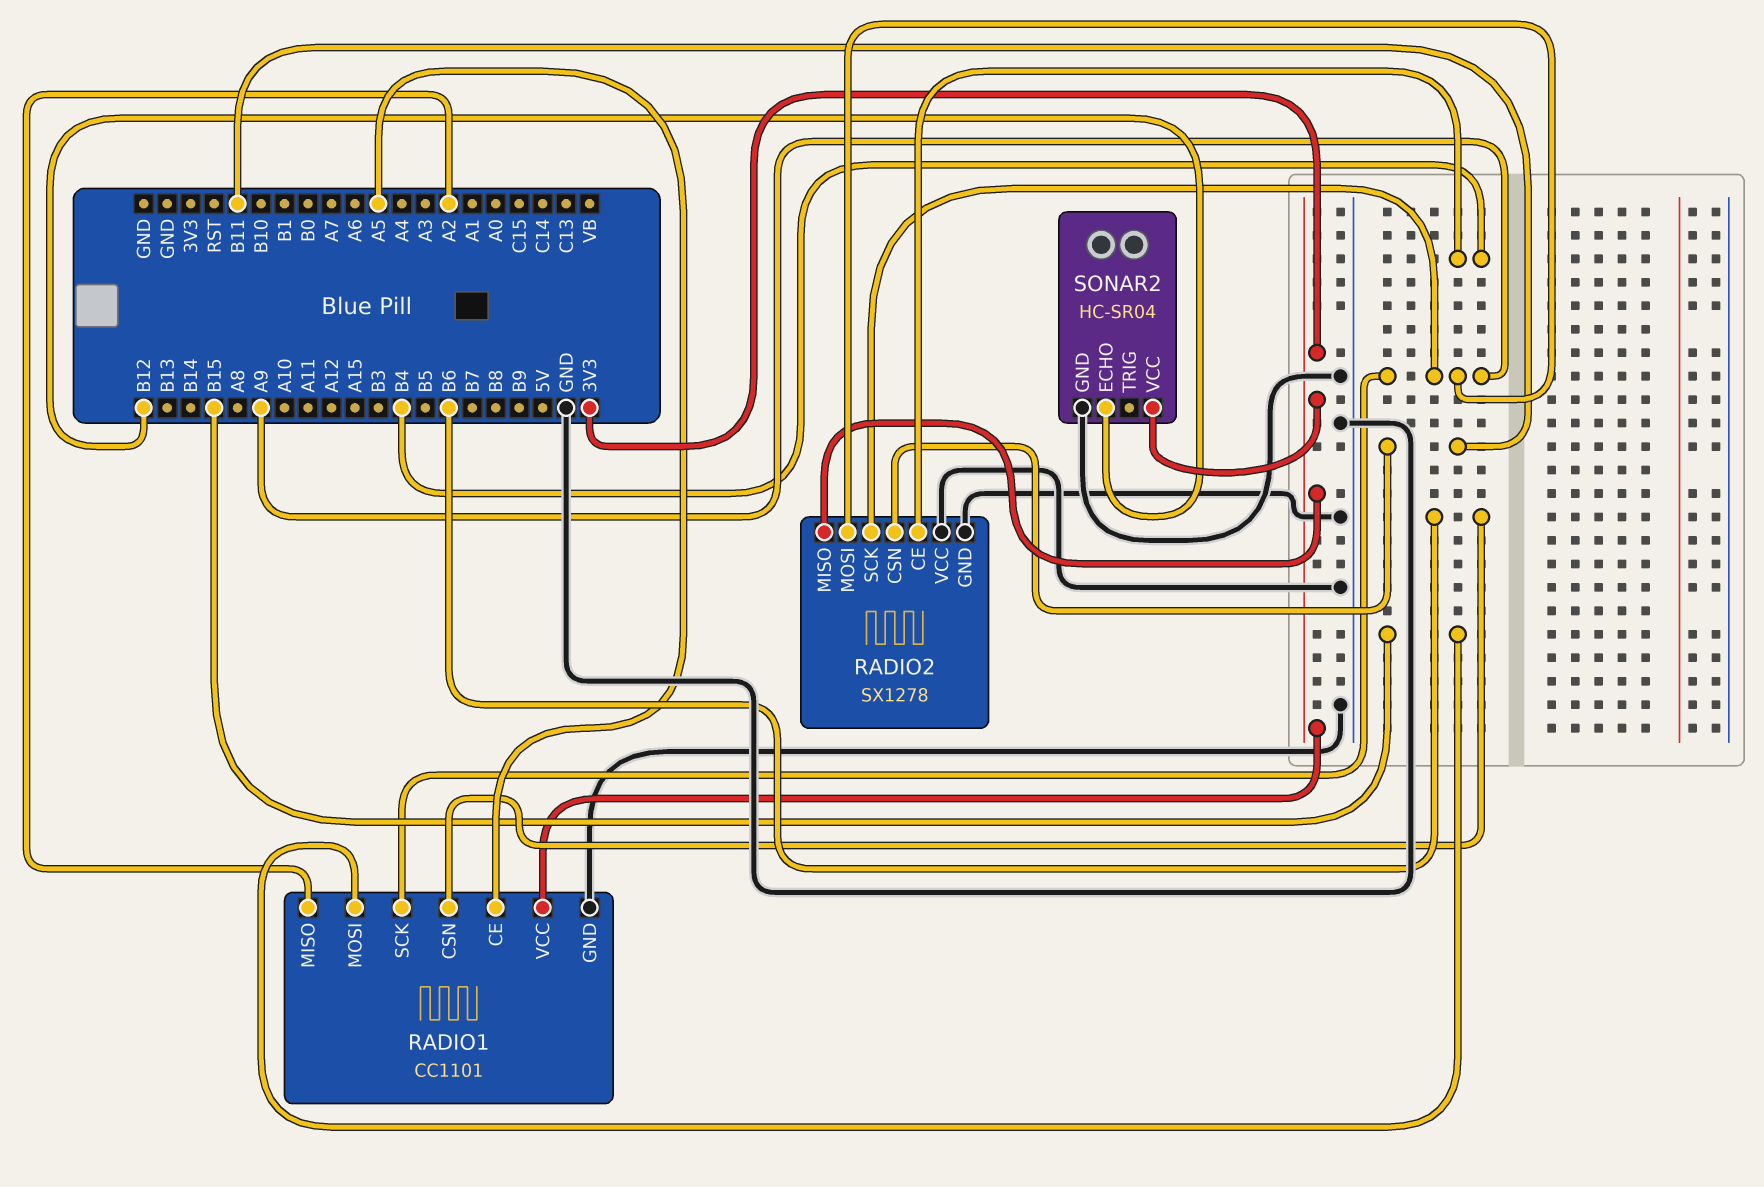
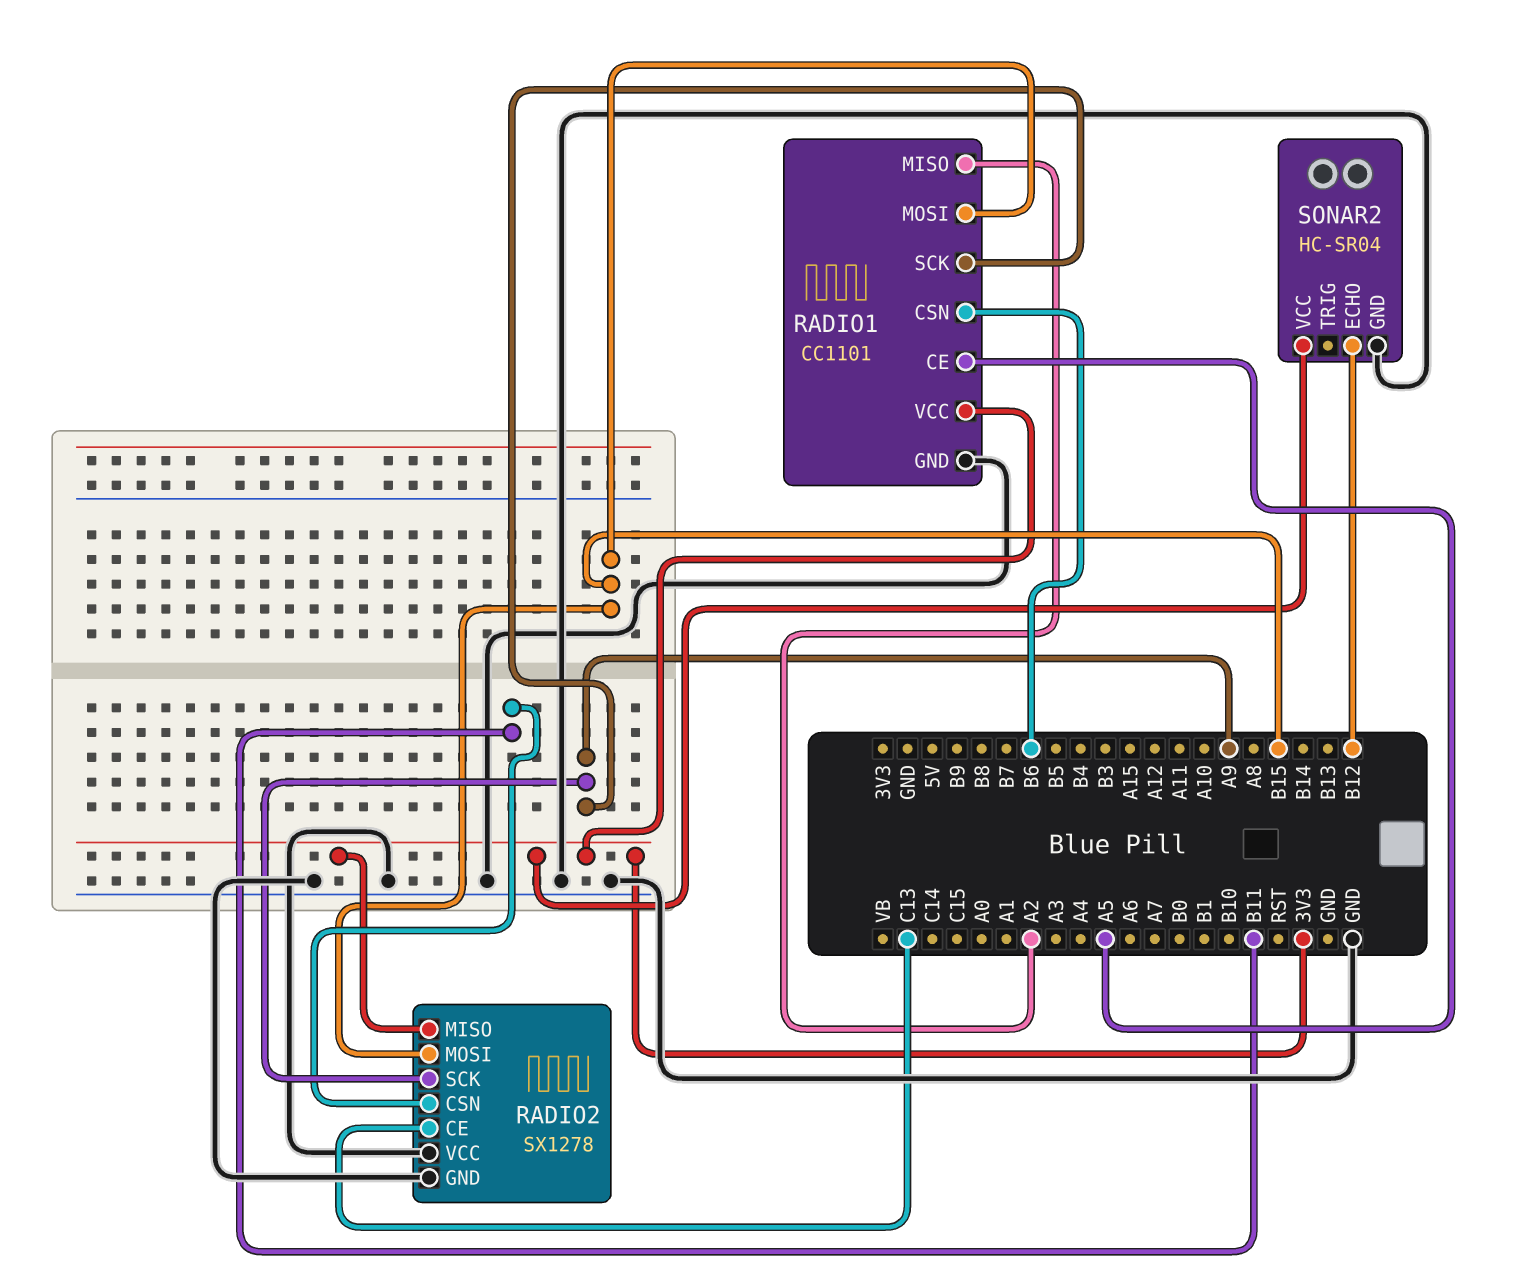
RADIO2 pin CE: B4 -> C13
RADIO2 pin MOSI: A9 -> B15

